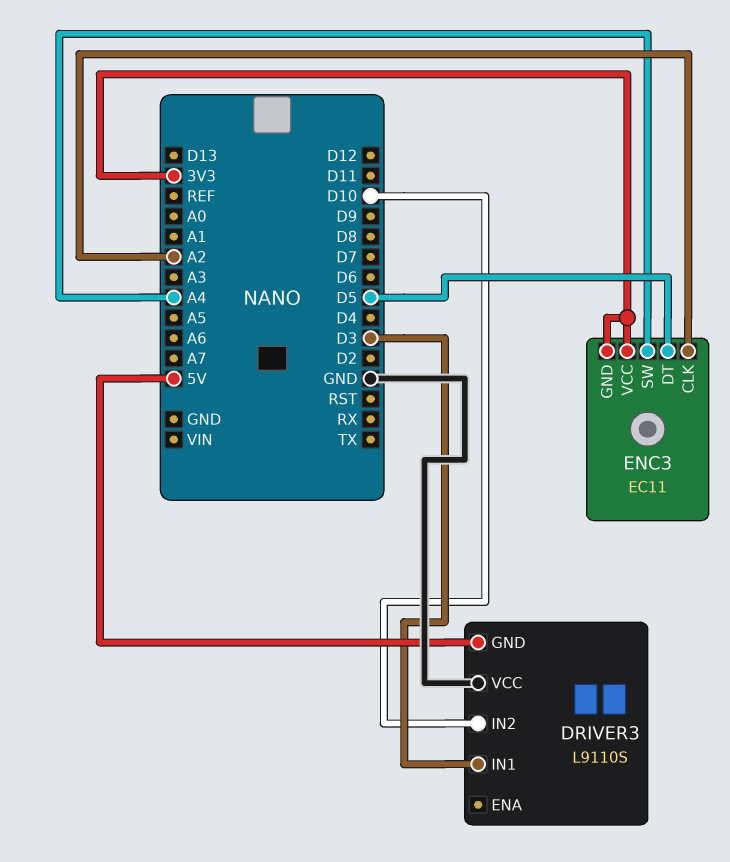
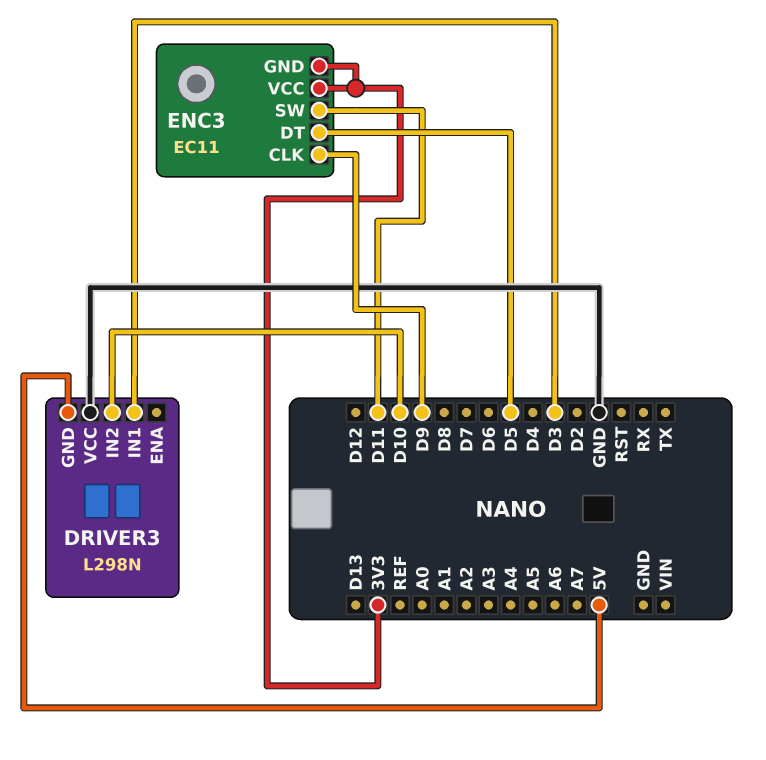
DRIVER3: L9110S -> L298N
ENC3 pin CLK: A2 -> D9
ENC3 pin SW: A4 -> D11

